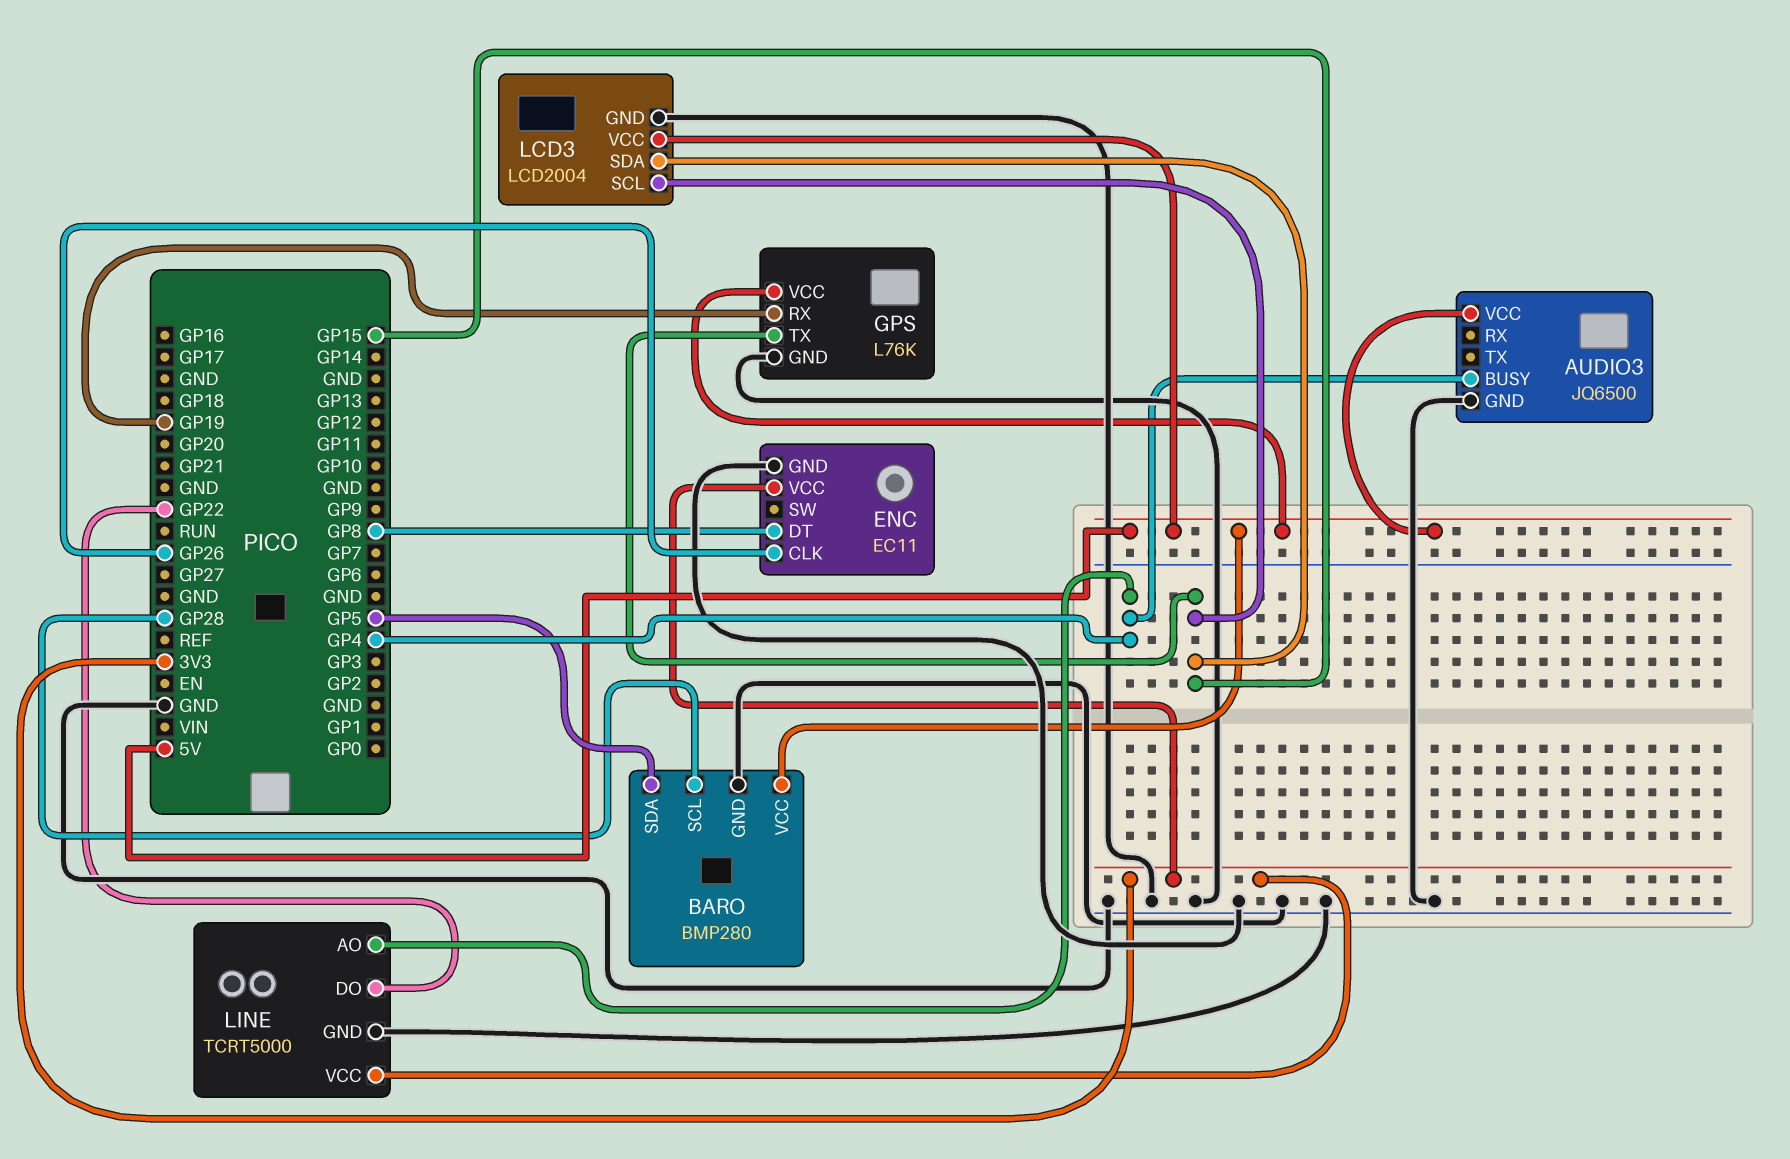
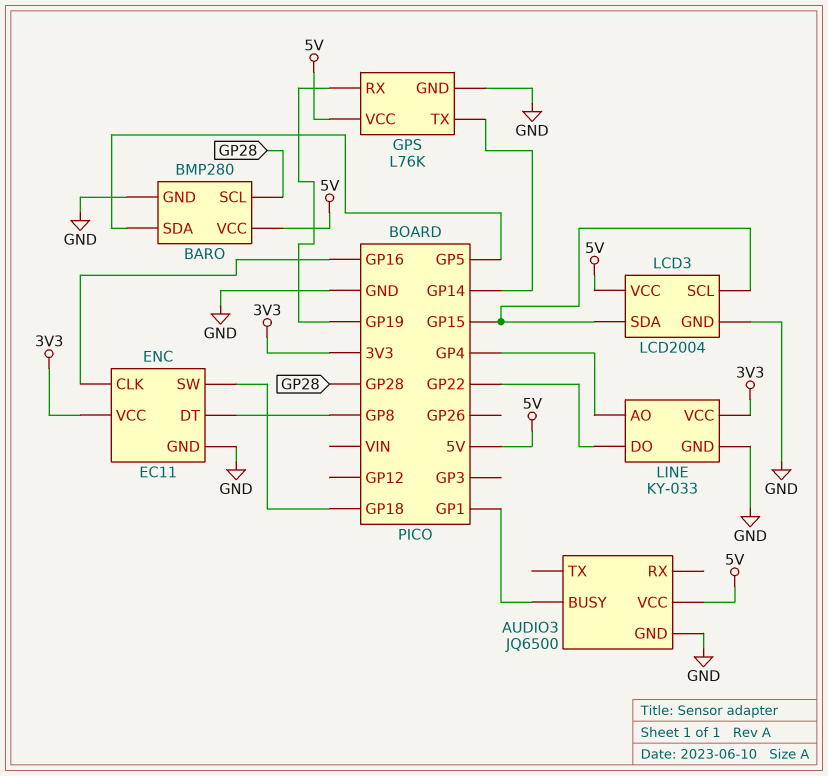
AUDIO3 pin BUSY: GP4 -> GP1
ENC pin CLK: GP26 -> GP16
ENC pin SW: none -> GP18
GPS pin TX: GP15 -> GP14
LINE: TCRT5000 -> KY-033

